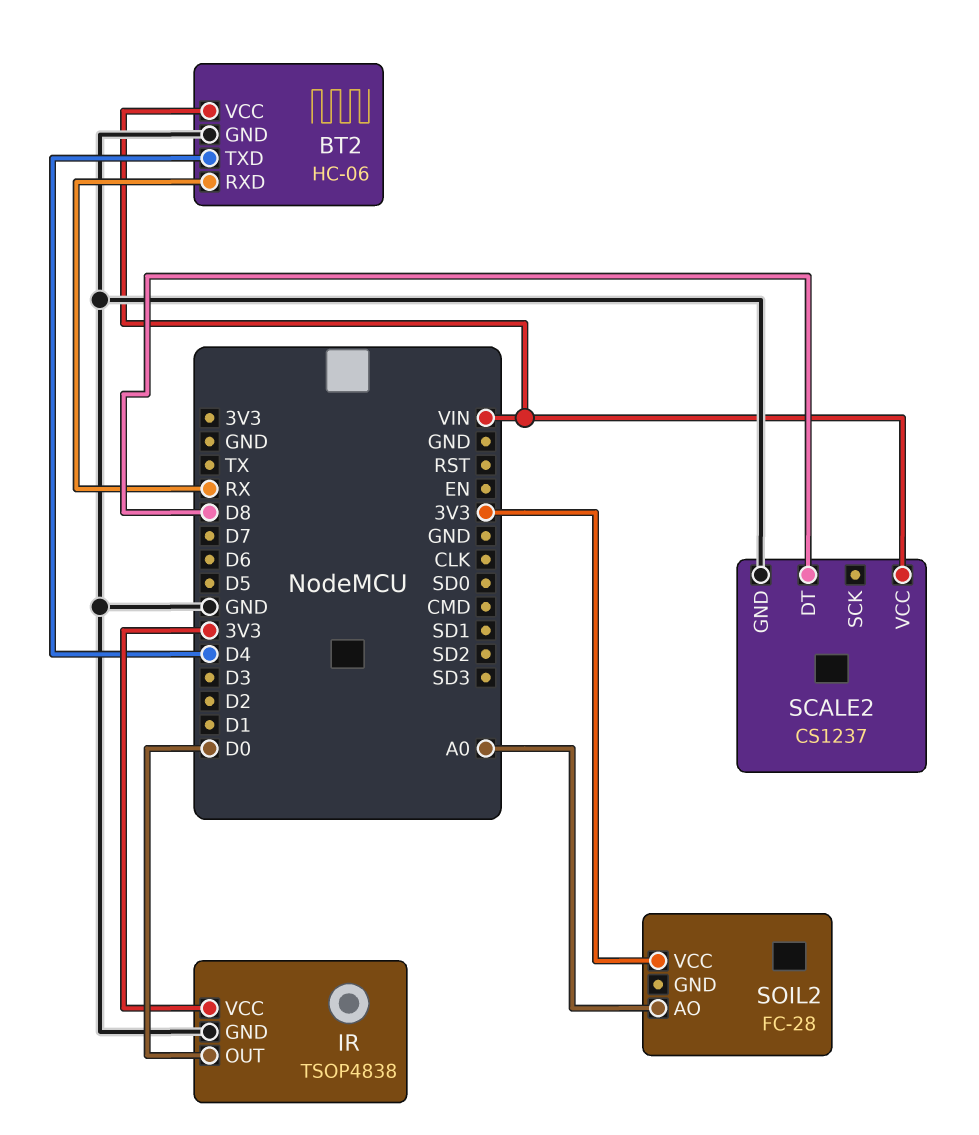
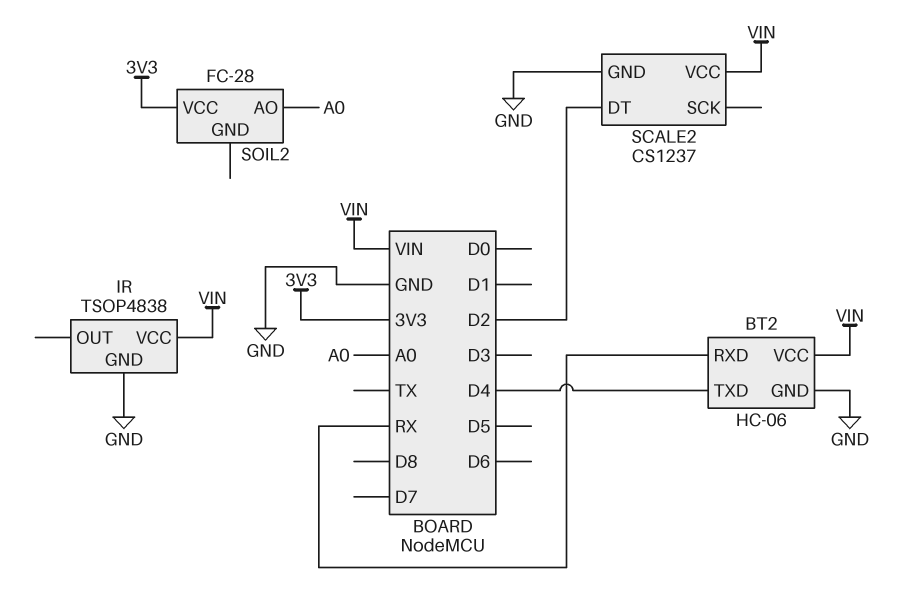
IR pin OUT: D0 -> none
IR pin VCC: 3V3 -> VIN
SCALE2 pin DT: D8 -> D2

